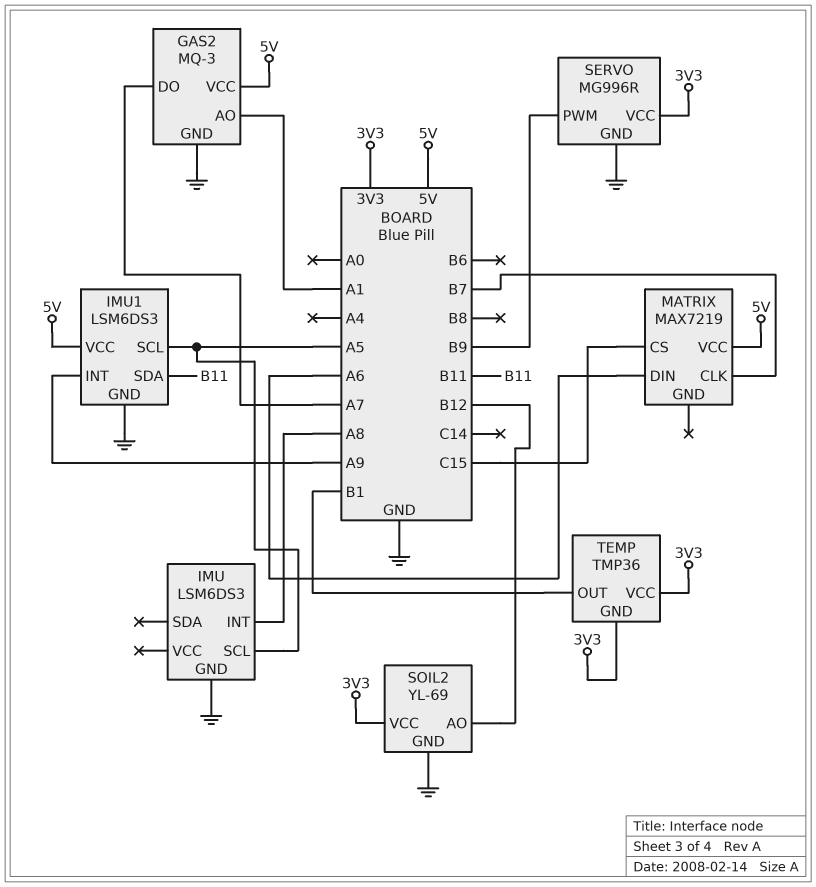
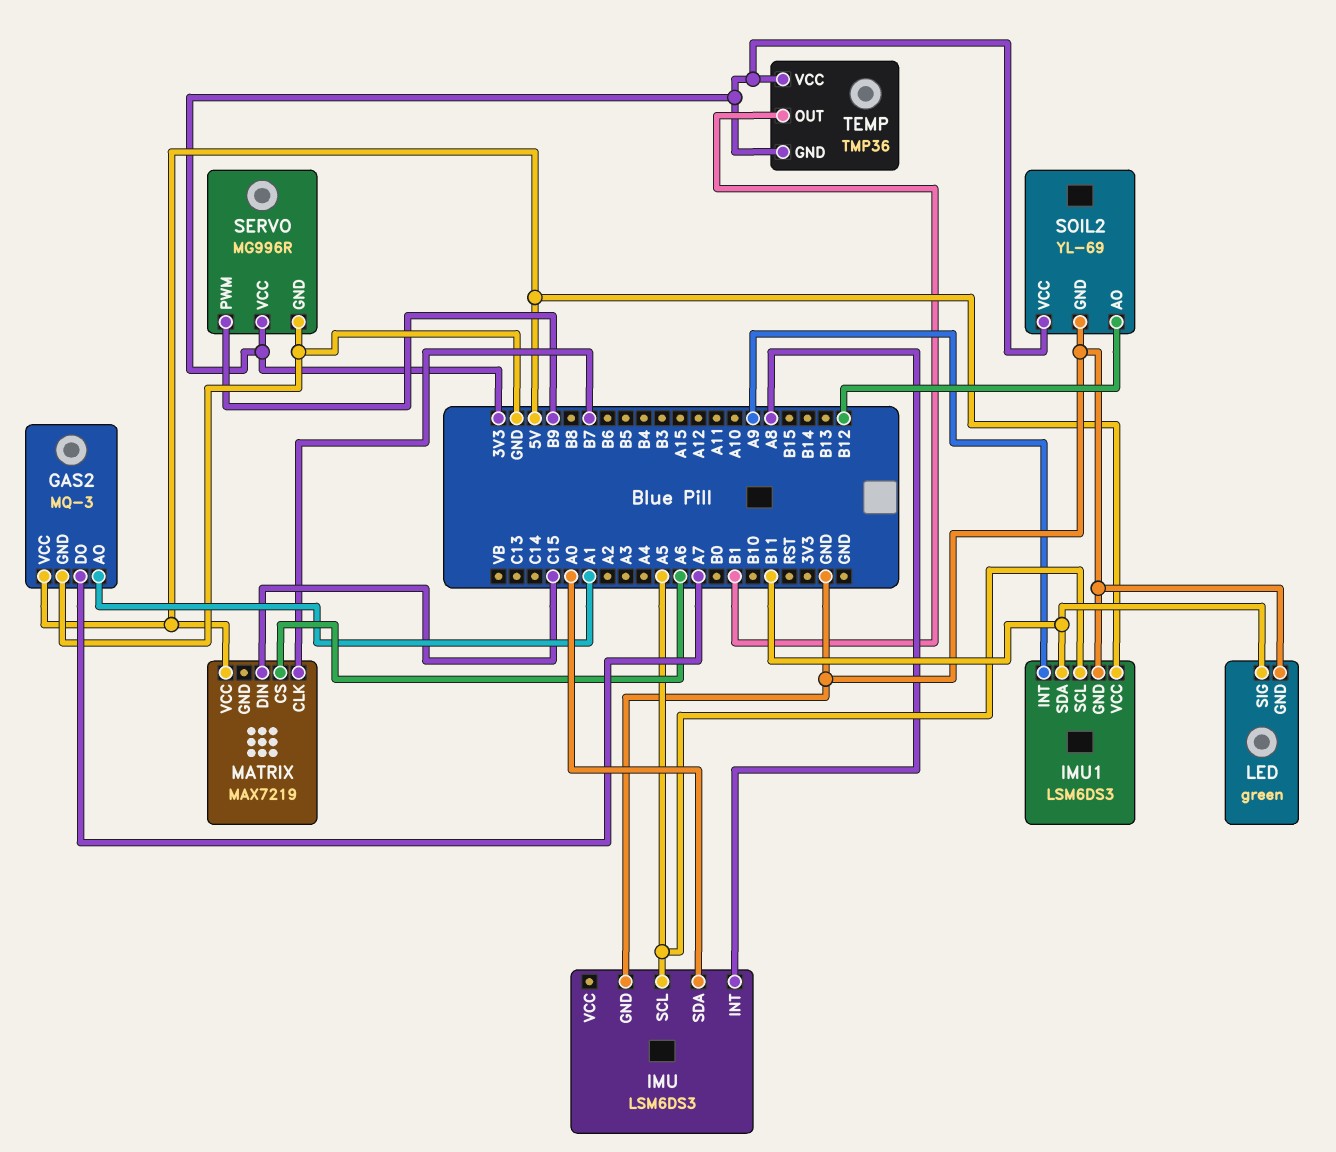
IMU pin SDA: none -> A0
LED: none -> green
LED pin GND: none -> GND
LED pin SIG: none -> B11
MATRIX pin CS: C15 -> A6
MATRIX pin DIN: A6 -> C15

